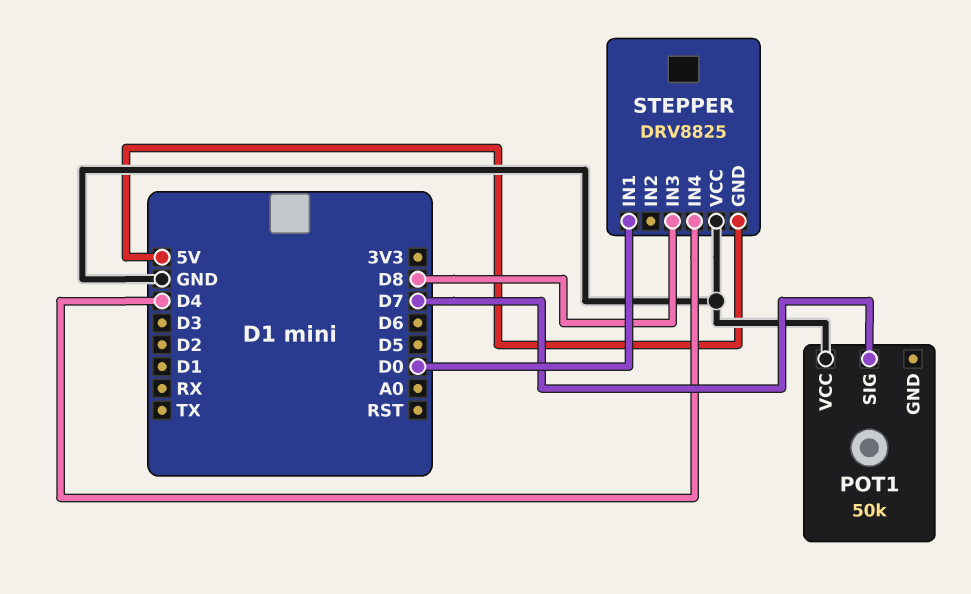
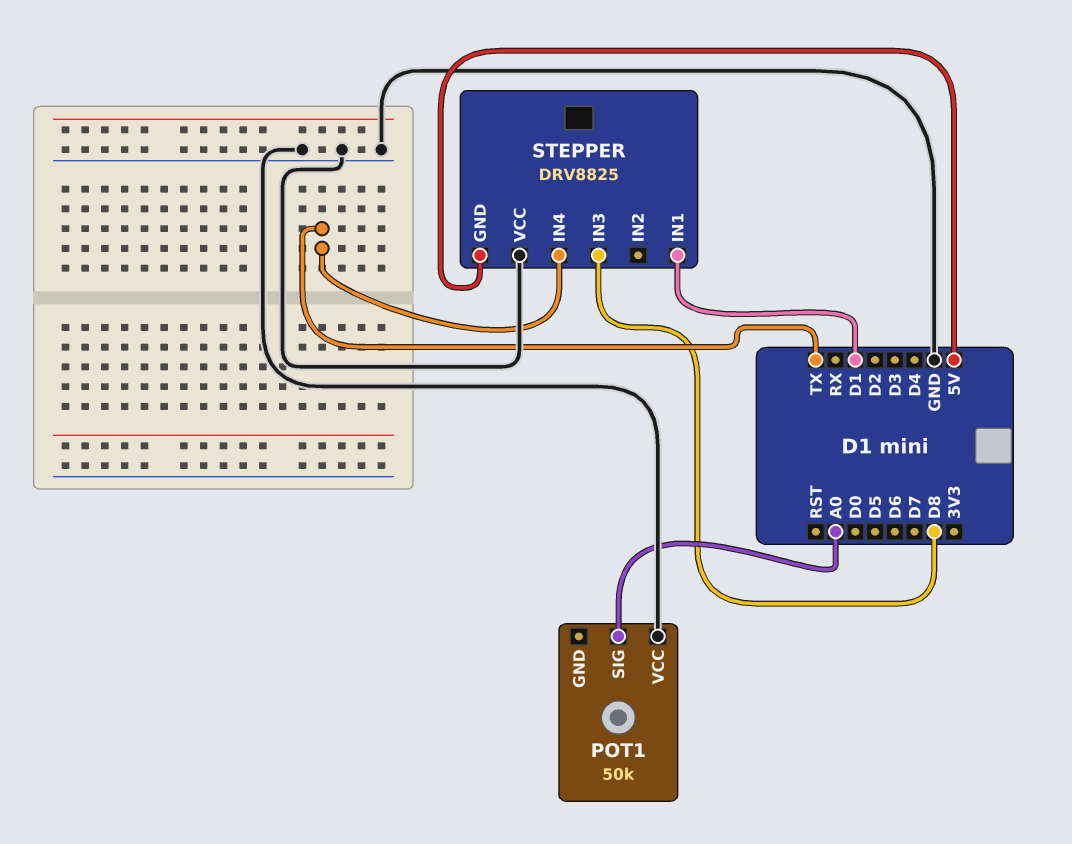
POT1 pin SIG: D7 -> A0
STEPPER pin IN1: D0 -> D1
STEPPER pin IN4: D4 -> TX

